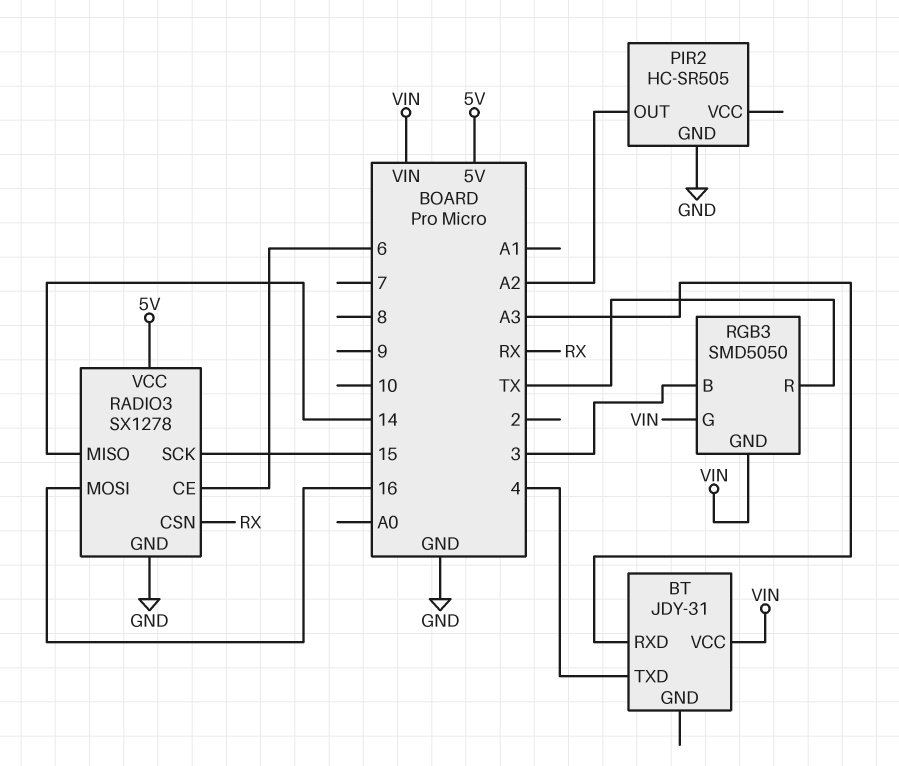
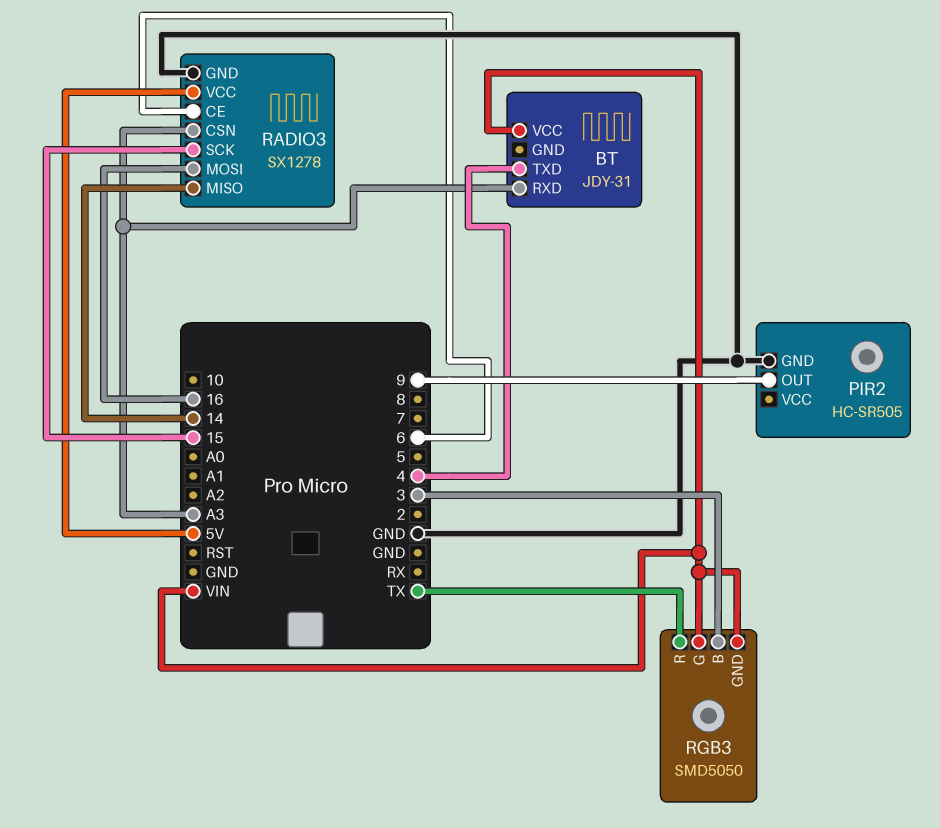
PIR2 pin OUT: A2 -> 9
RADIO3 pin CSN: RX -> A3

